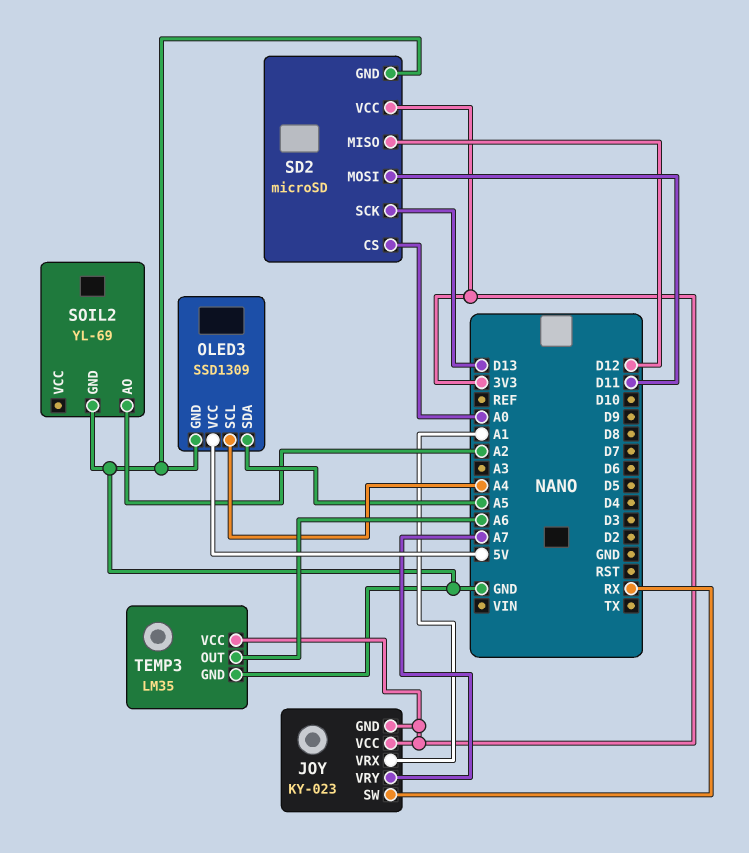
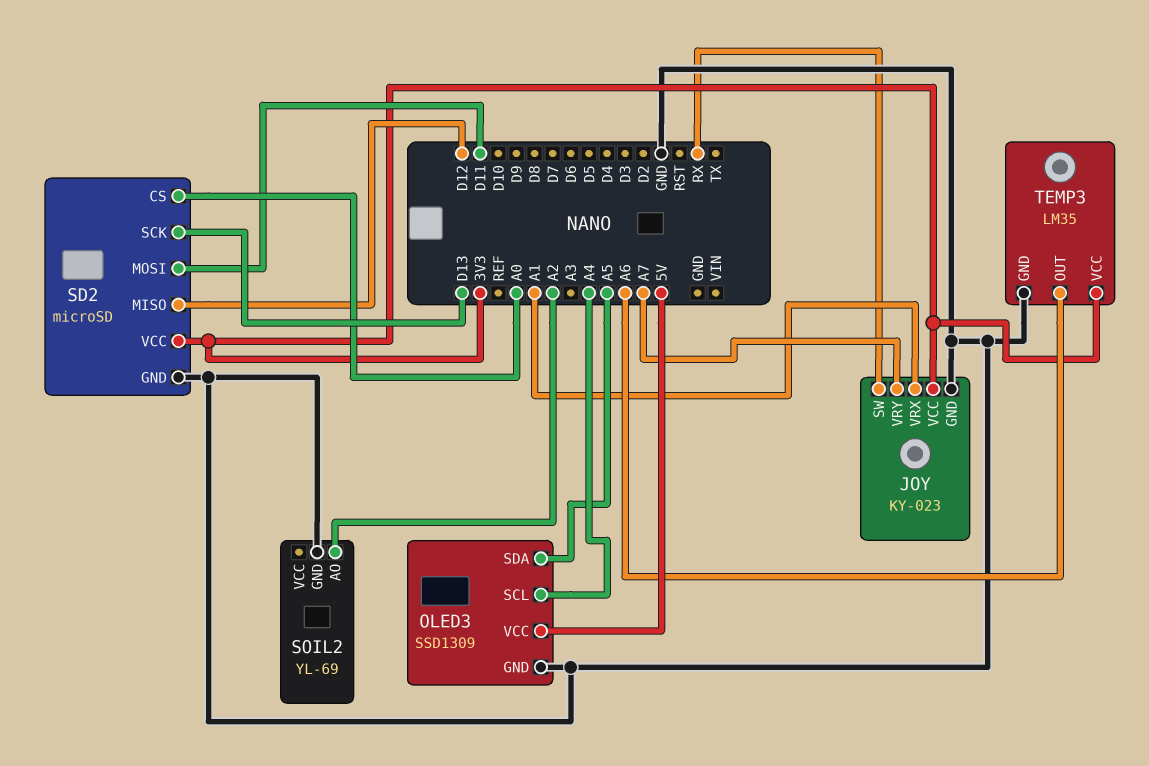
JOY pin GND: 3V3 -> GND

